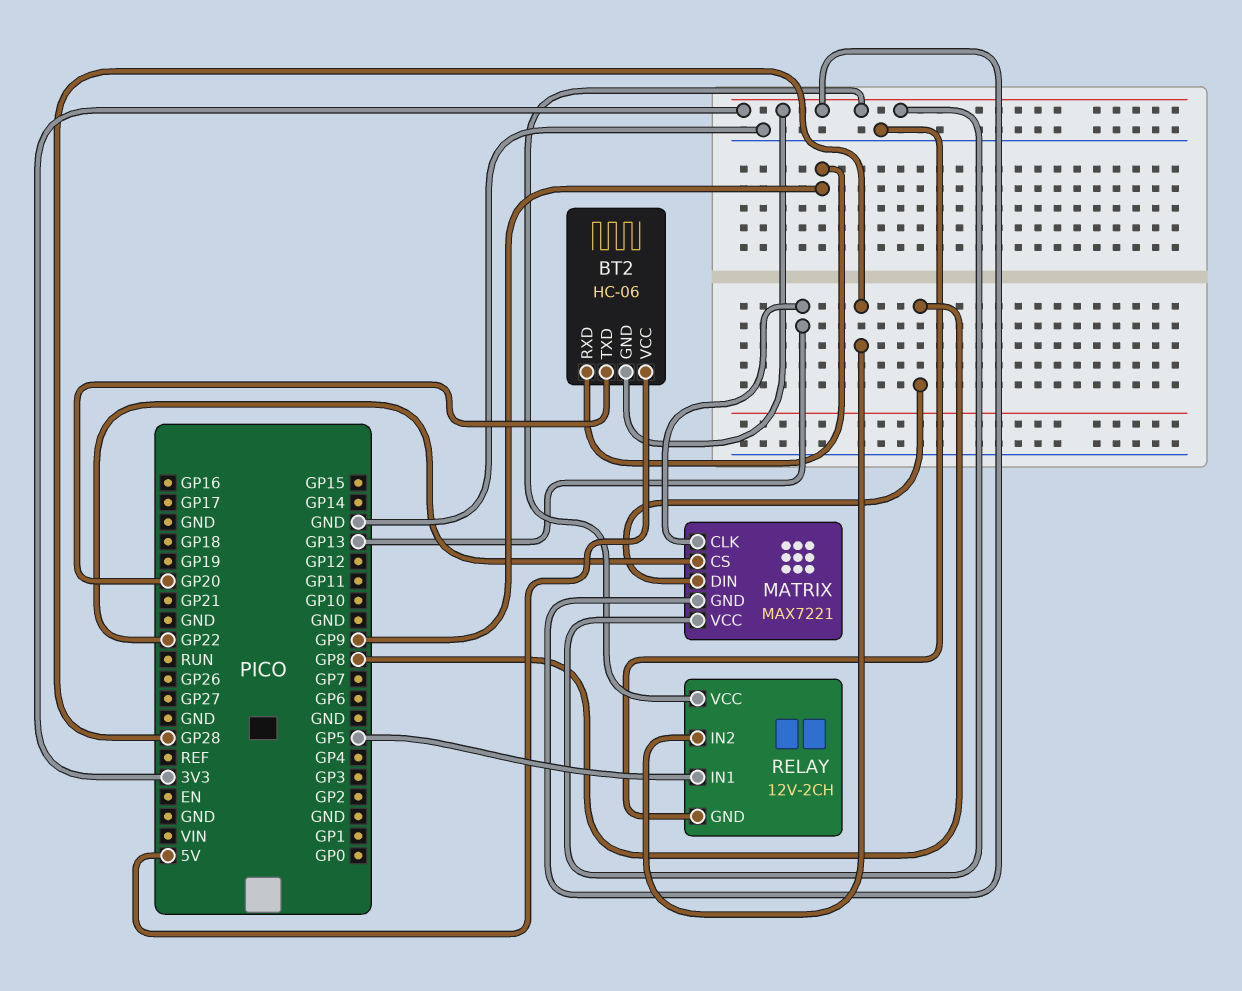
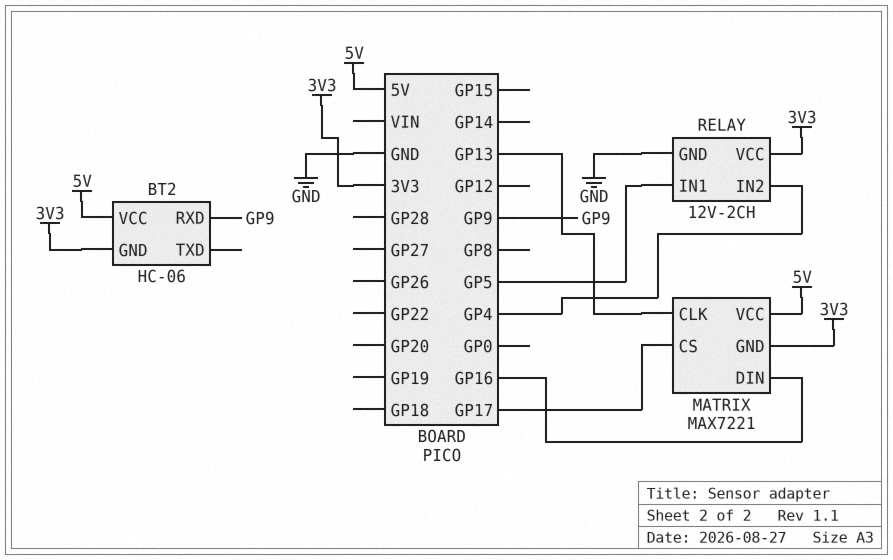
BT2 pin TXD: GP20 -> none
MATRIX pin CS: GP22 -> GP17
MATRIX pin DIN: GP8 -> GP16
MATRIX pin VCC: 3V3 -> 5V
RELAY pin IN2: GP28 -> GP4

